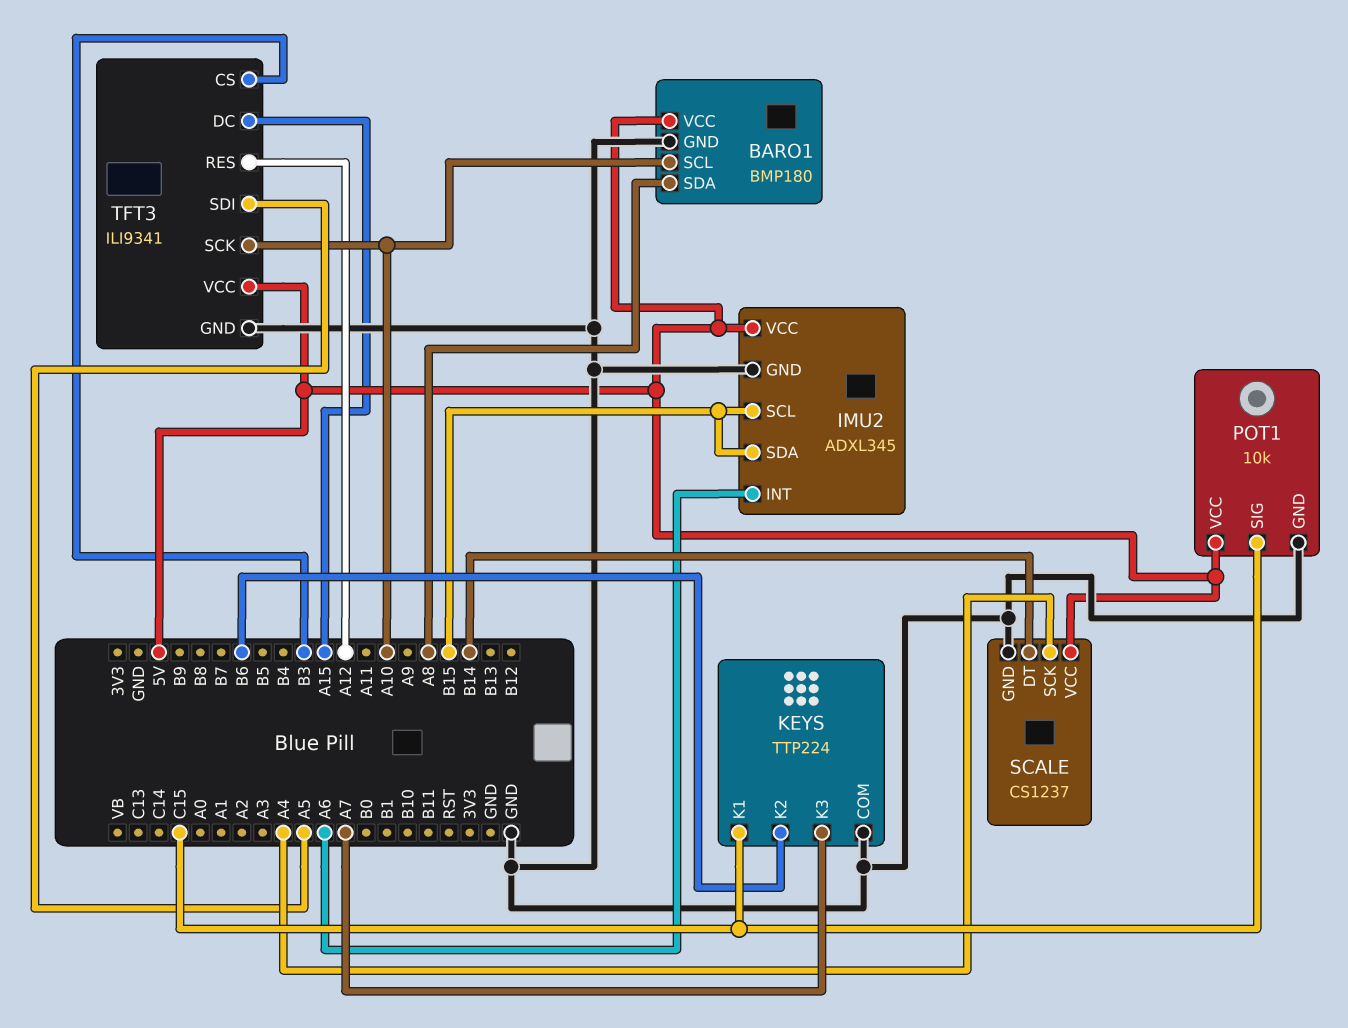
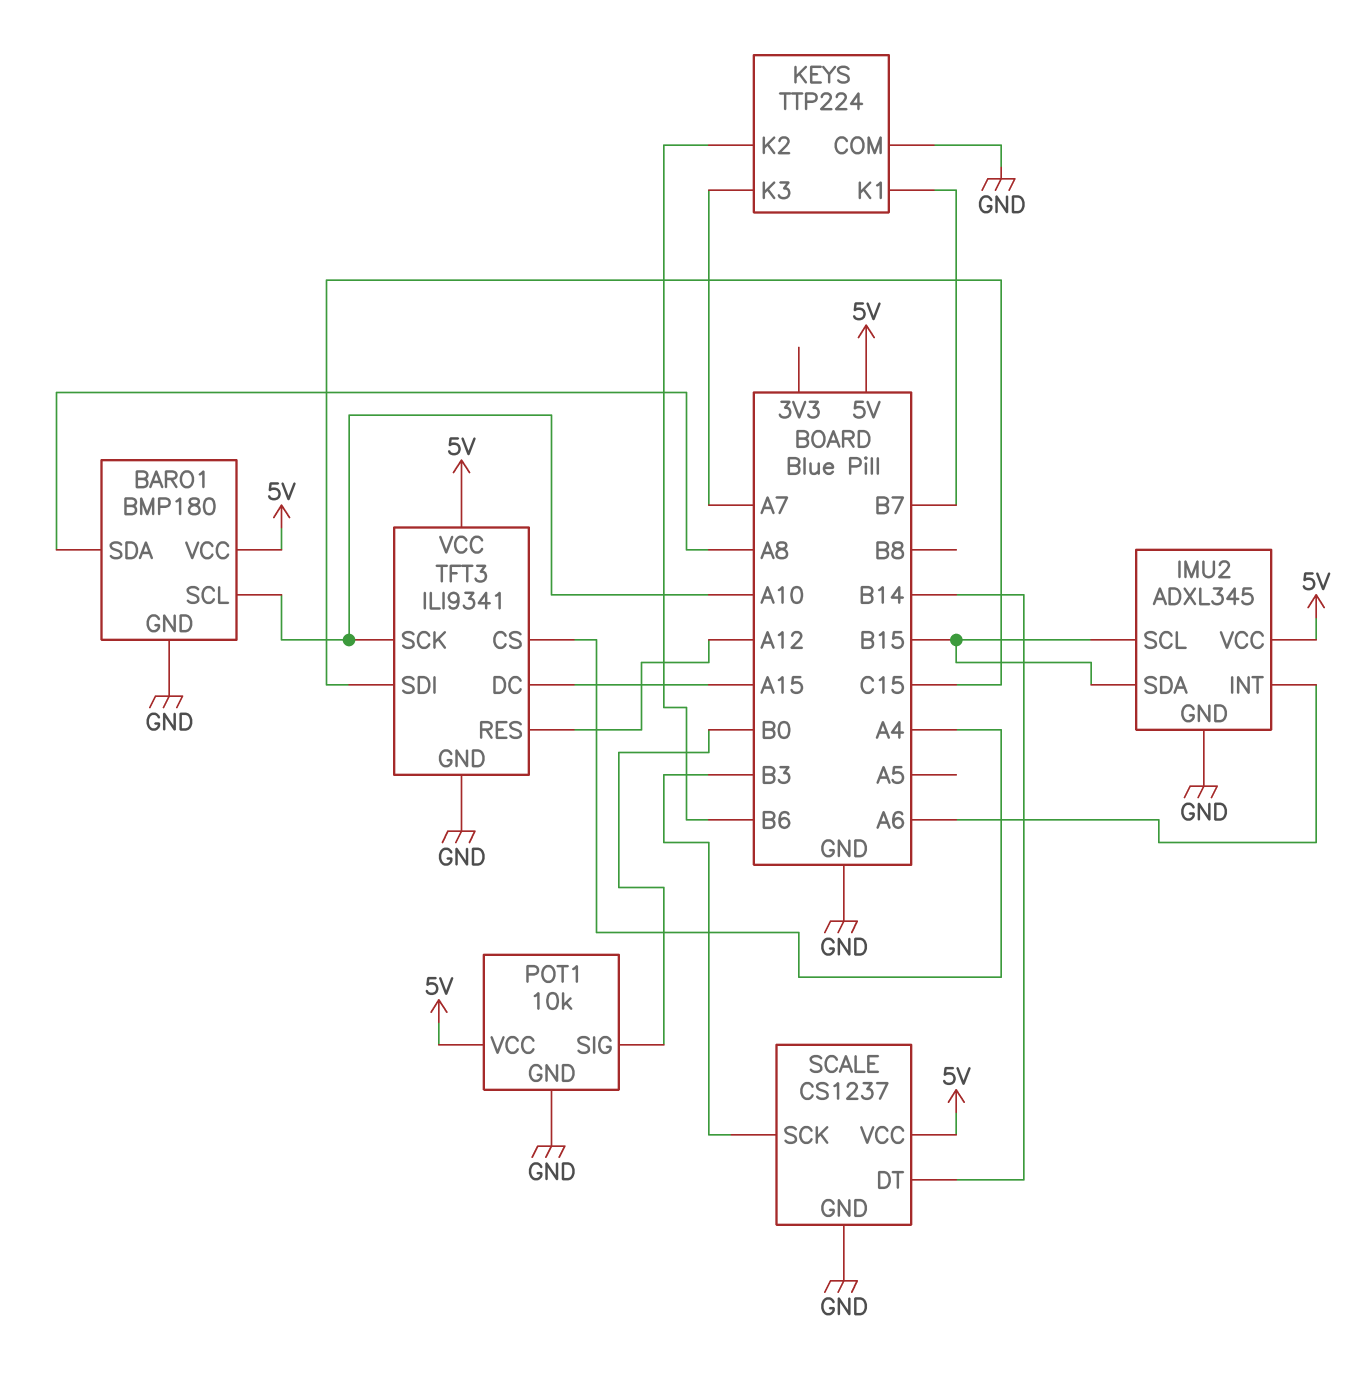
KEYS pin K1: C15 -> B7
POT1 pin SIG: C15 -> B0
SCALE pin SCK: A4 -> B3
TFT3 pin CS: B3 -> A4
TFT3 pin SDI: A5 -> C15

